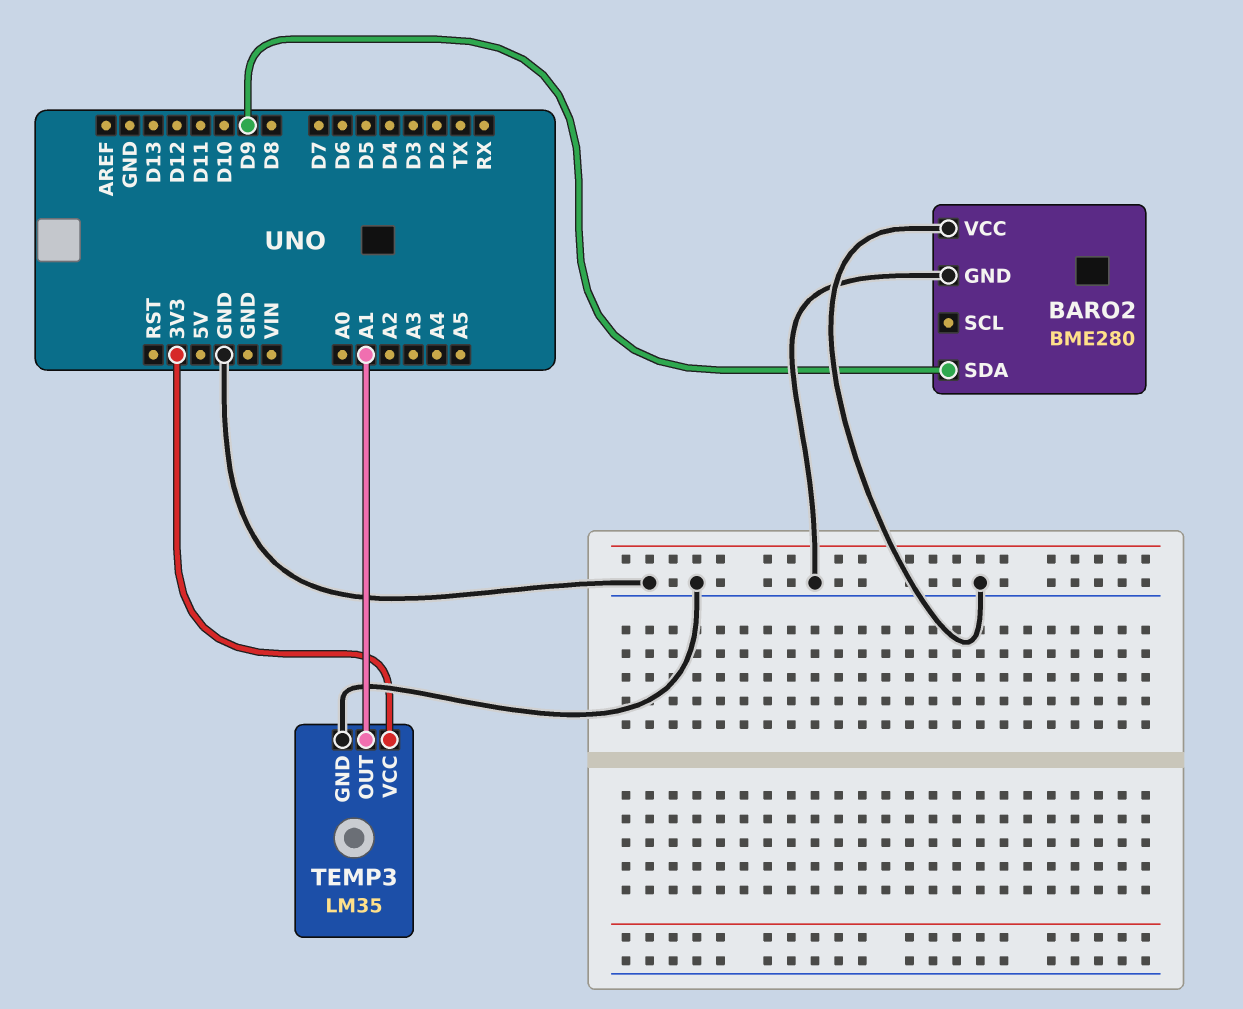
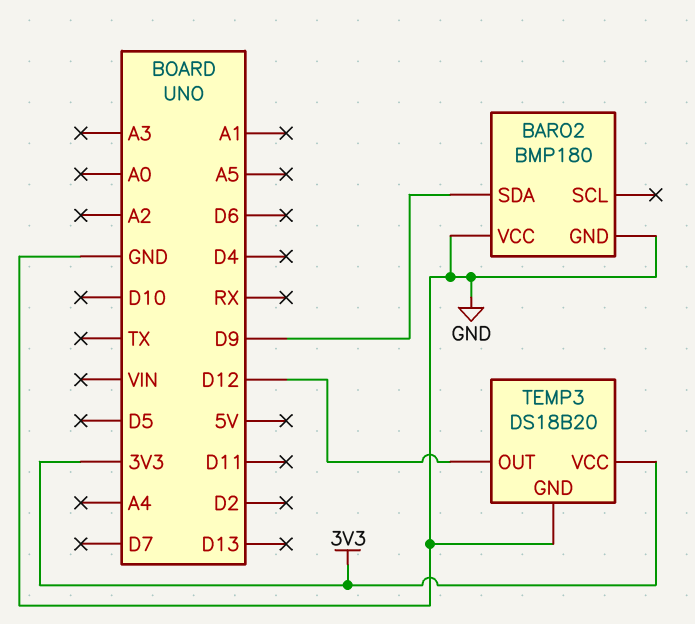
BARO2: BME280 -> BMP180
TEMP3: LM35 -> DS18B20
TEMP3 pin OUT: A1 -> D12

